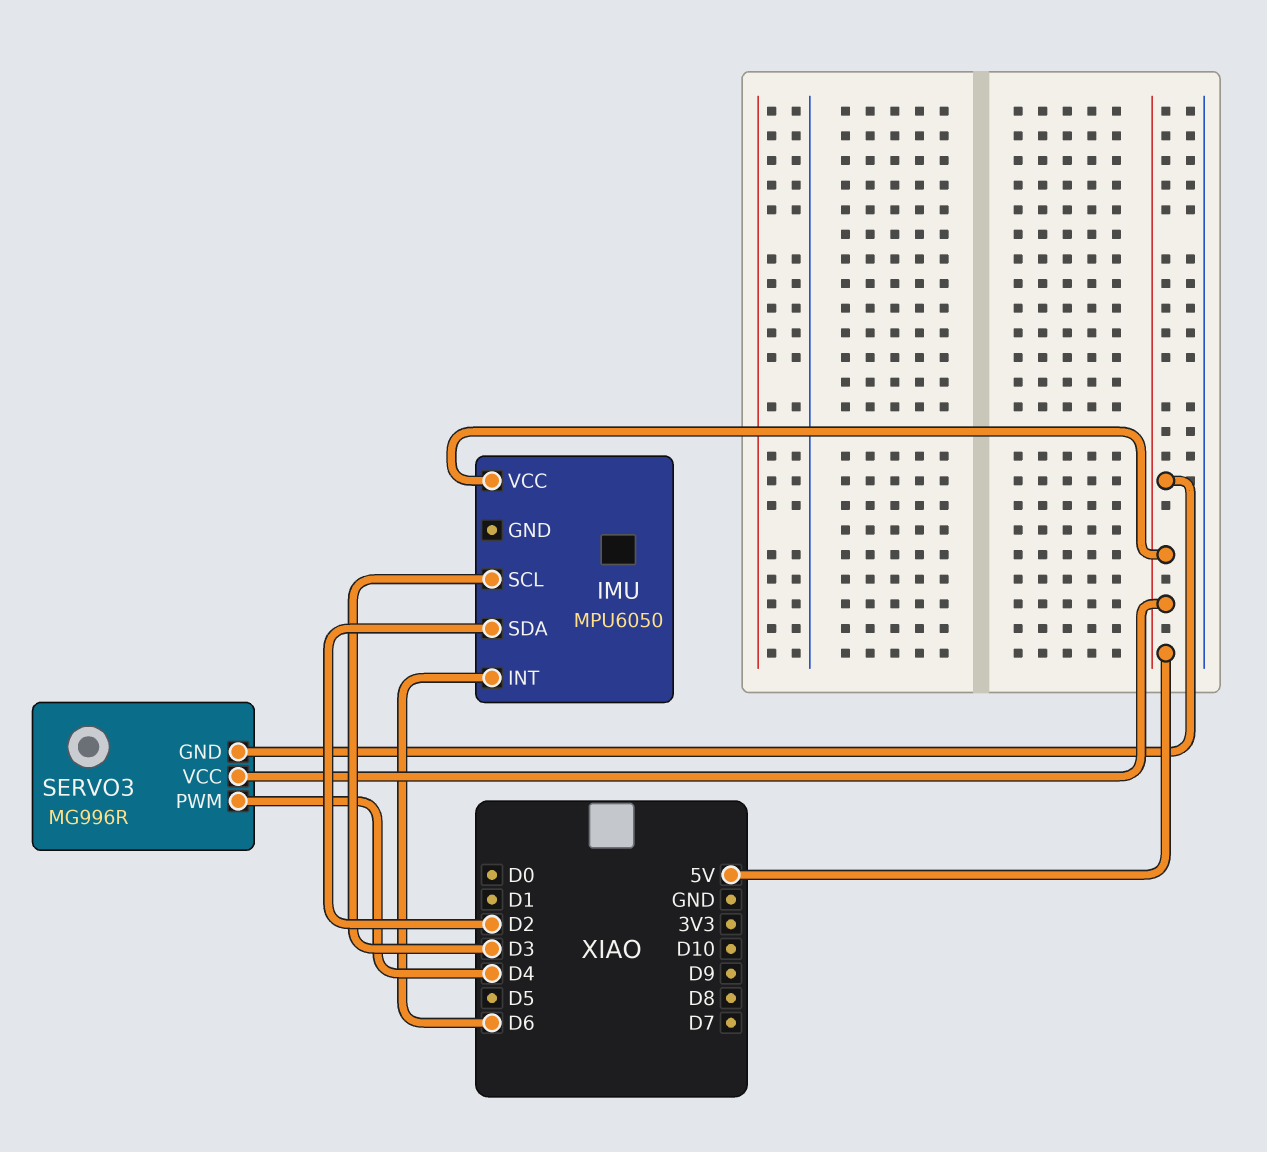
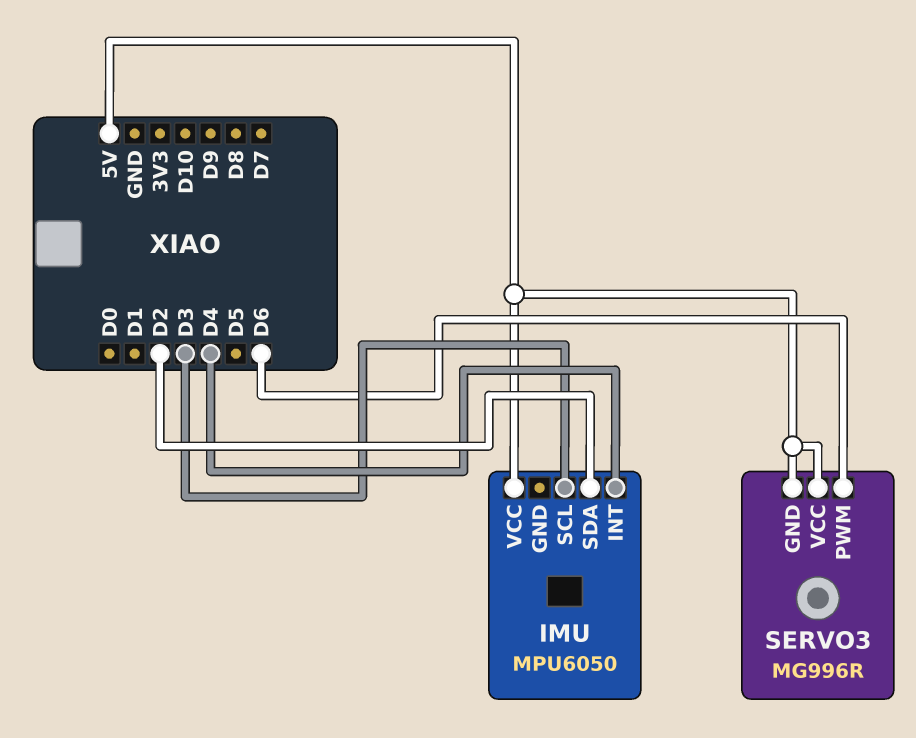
IMU pin INT: D6 -> D4
SERVO3 pin PWM: D4 -> D6

